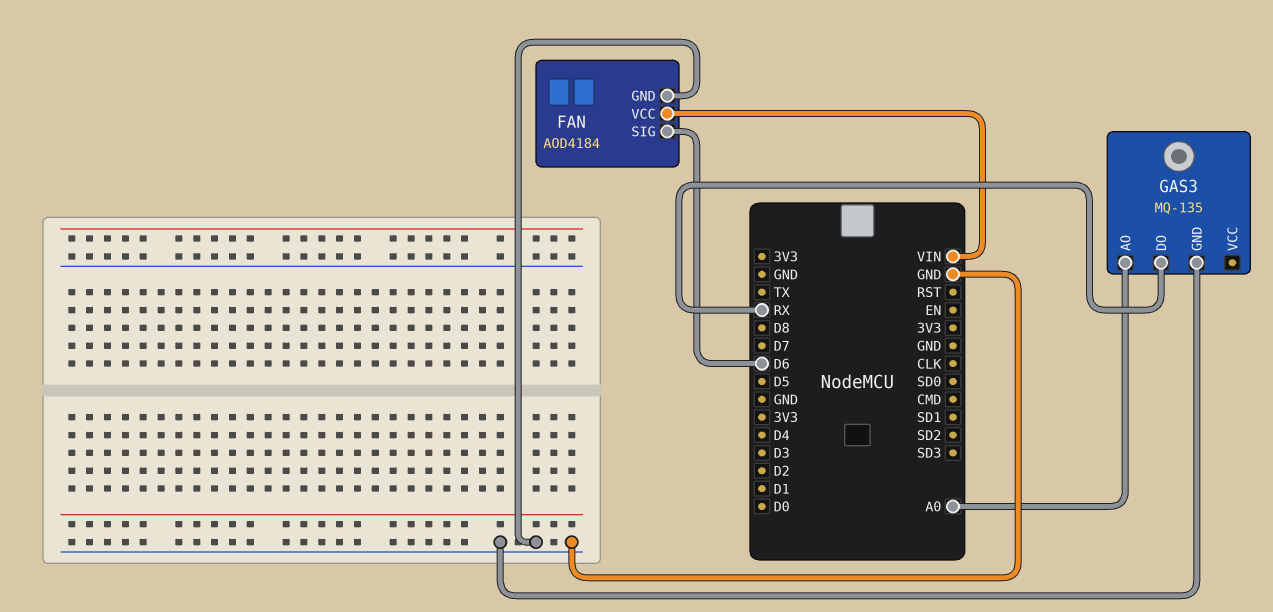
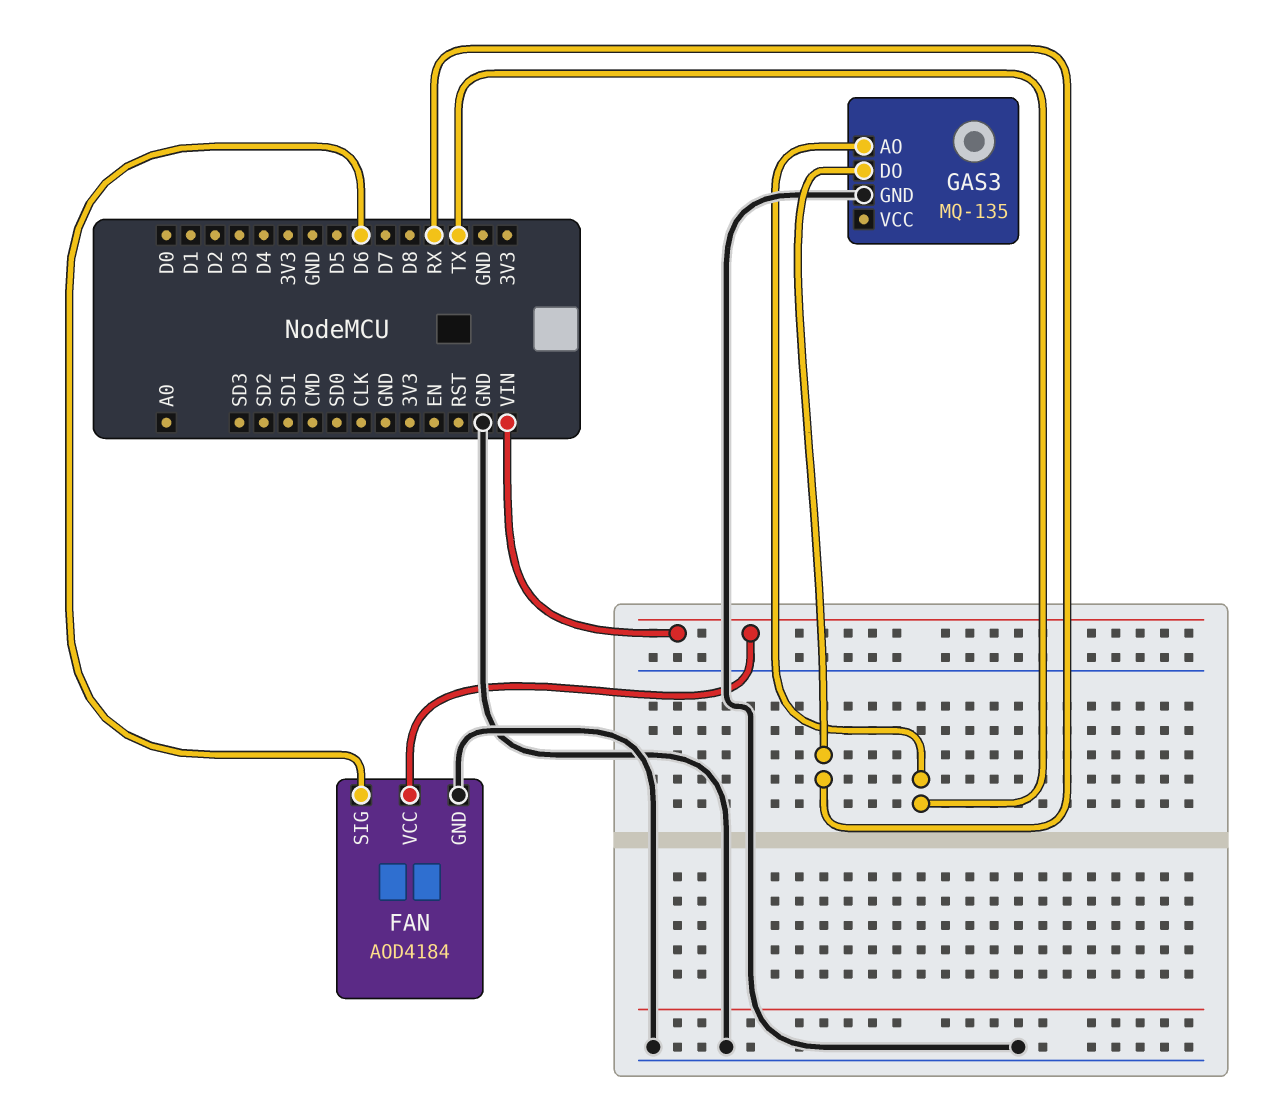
GAS3 pin AO: A0 -> TX

